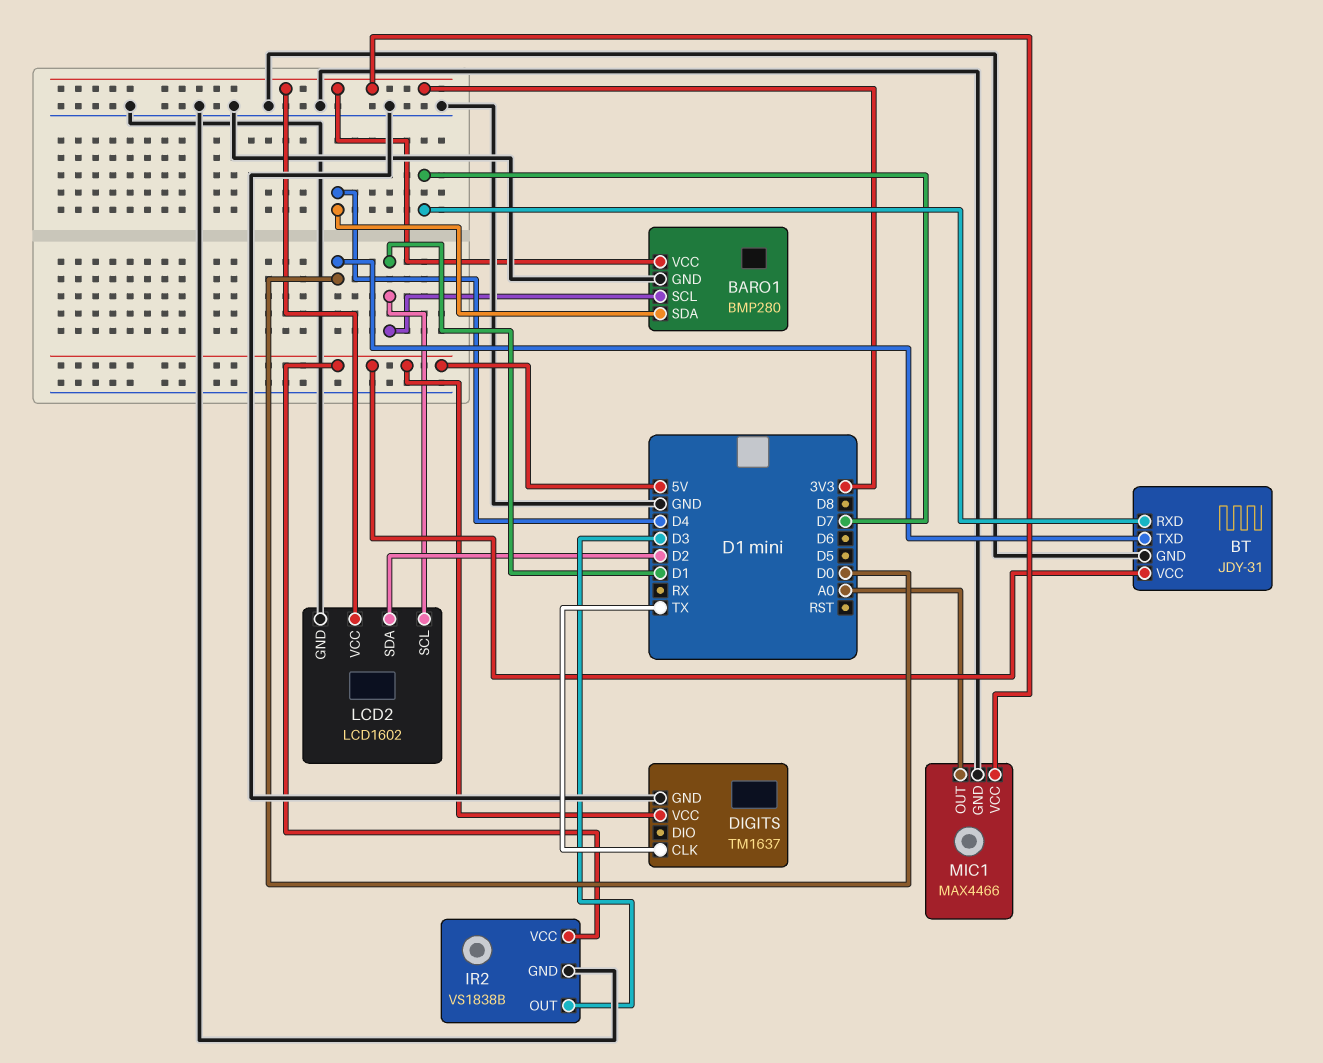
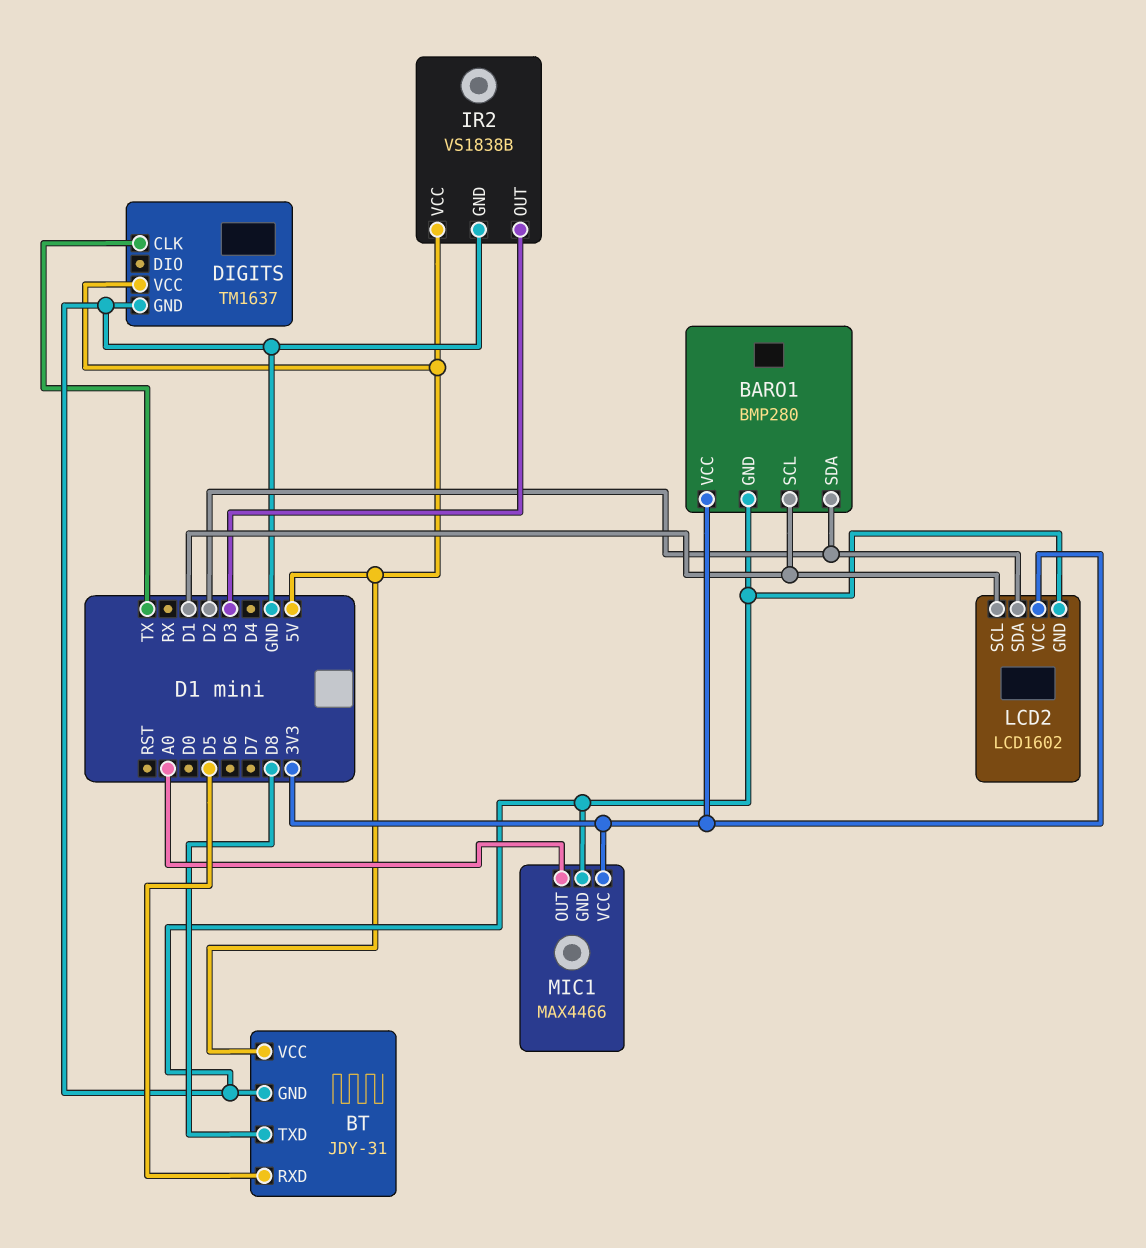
BARO1 pin SDA: D4 -> D2
BT pin RXD: D7 -> D5
BT pin TXD: D0 -> D8

